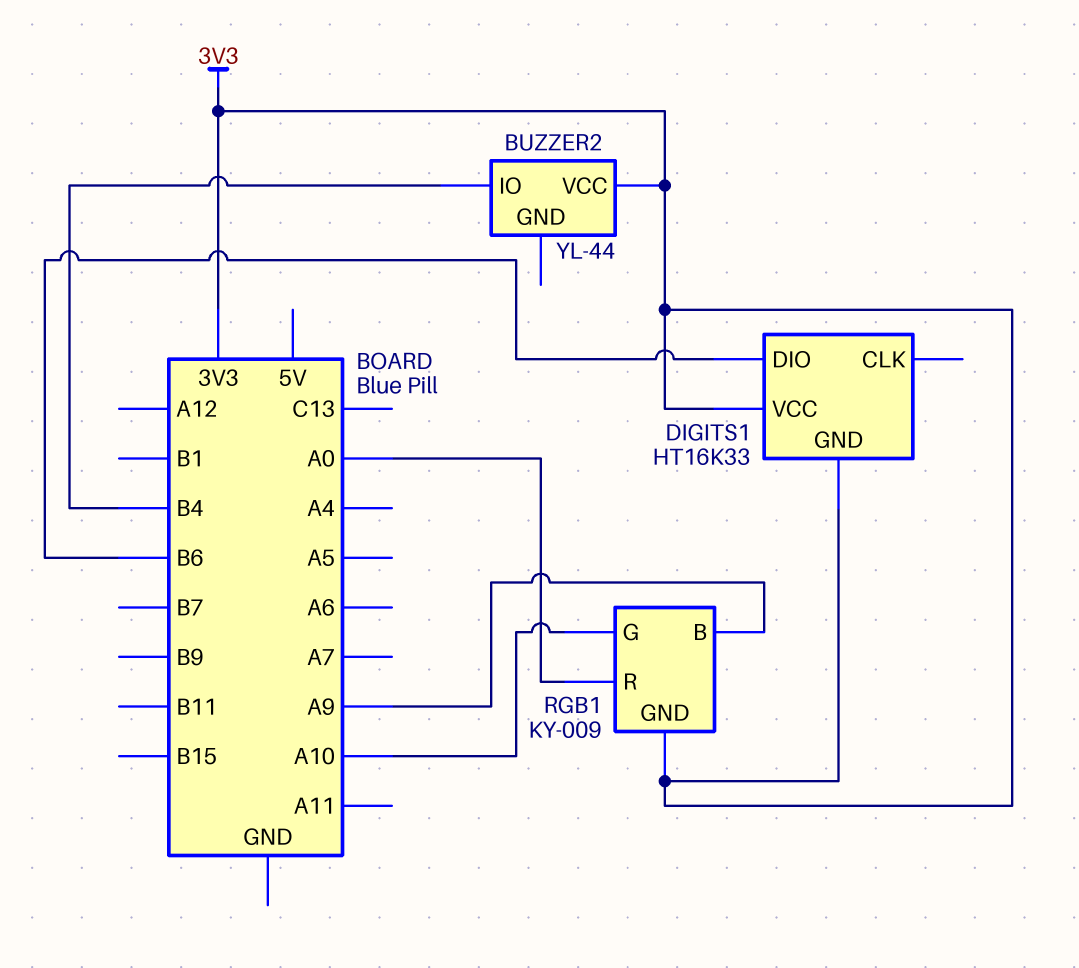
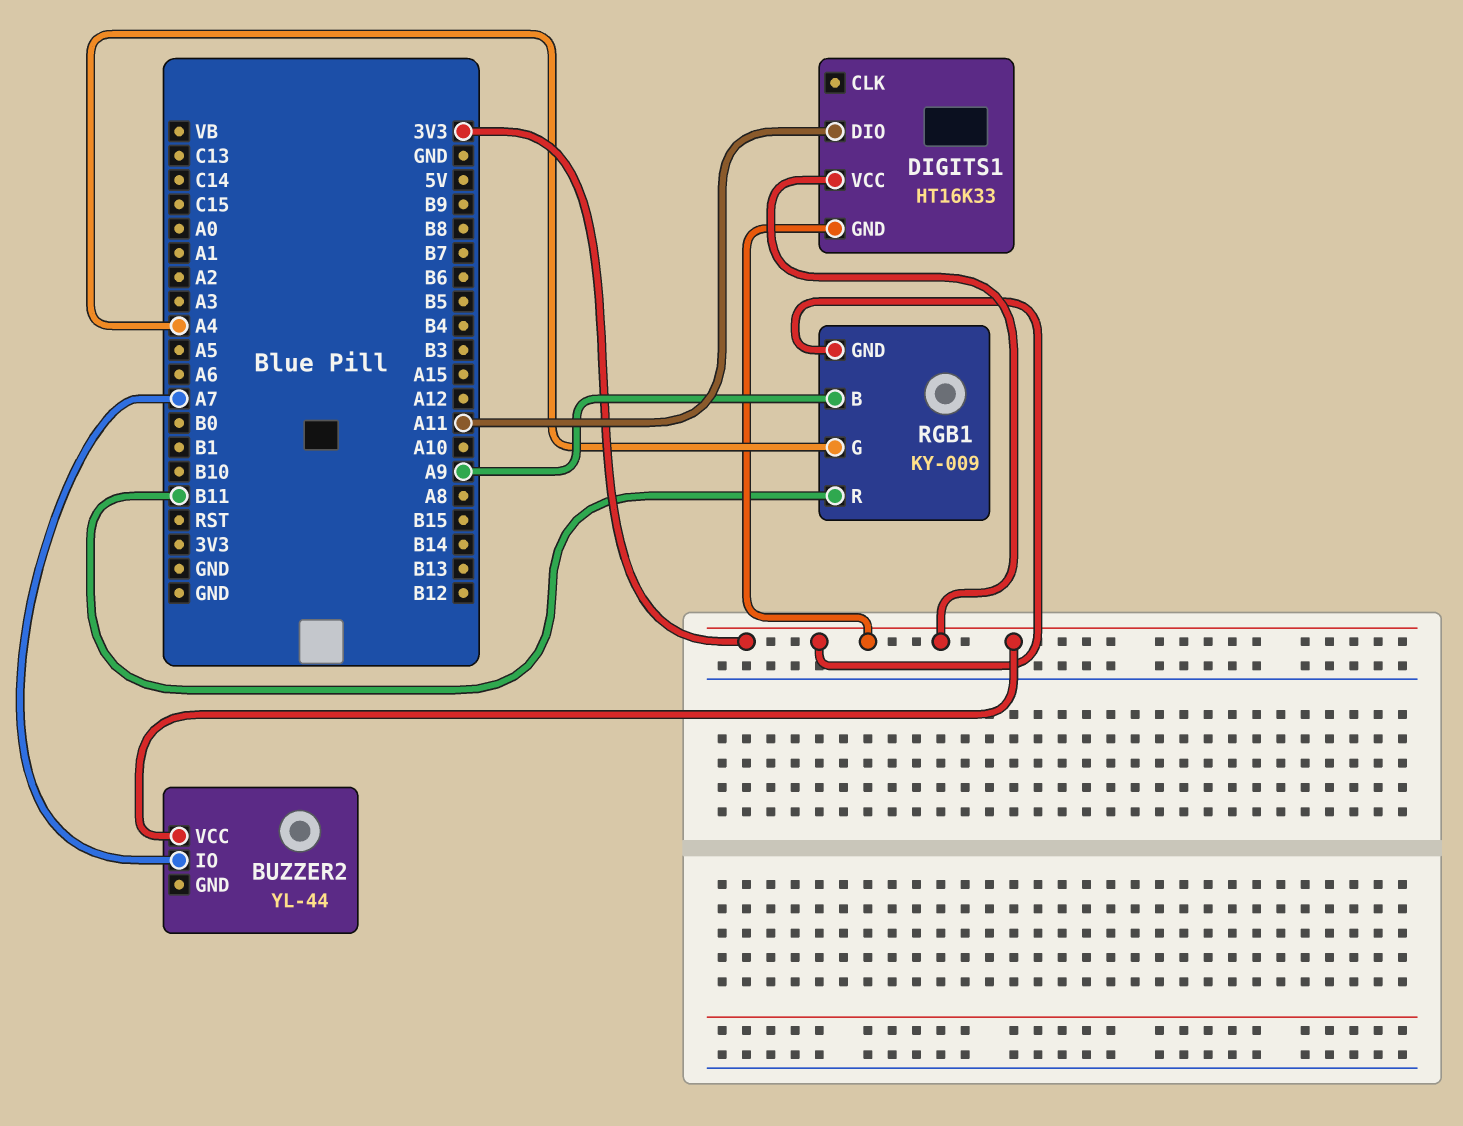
BUZZER2 pin IO: B4 -> A7
DIGITS1 pin DIO: B6 -> A11
RGB1 pin G: A10 -> A4
RGB1 pin R: A0 -> B11

